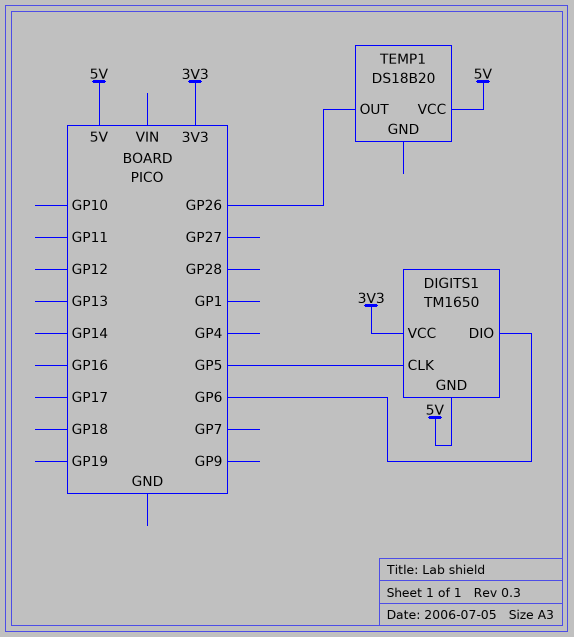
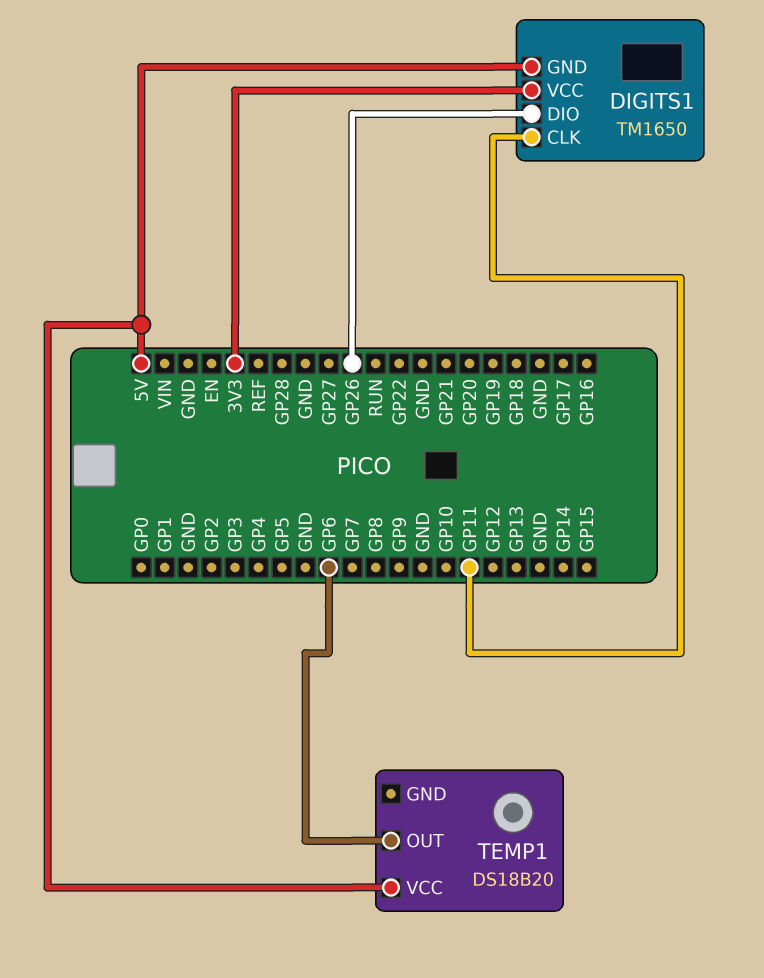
DIGITS1 pin CLK: GP5 -> GP11
DIGITS1 pin DIO: GP6 -> GP26
TEMP1 pin OUT: GP26 -> GP6

